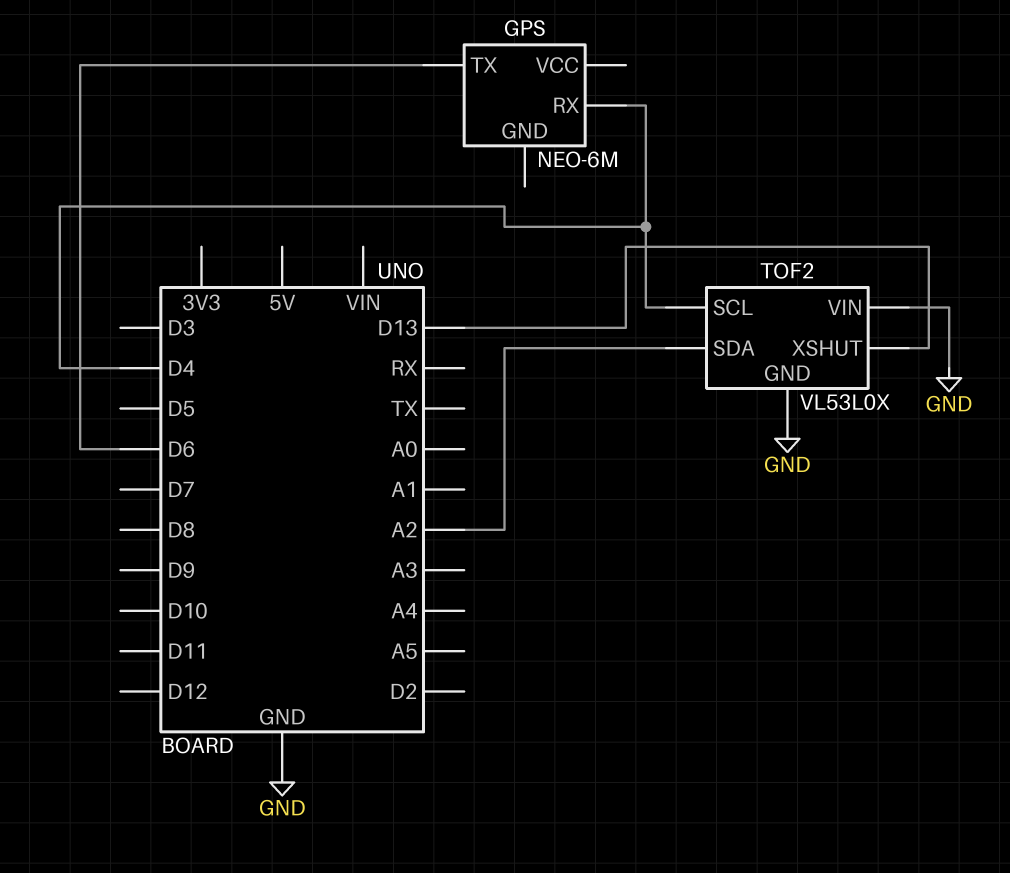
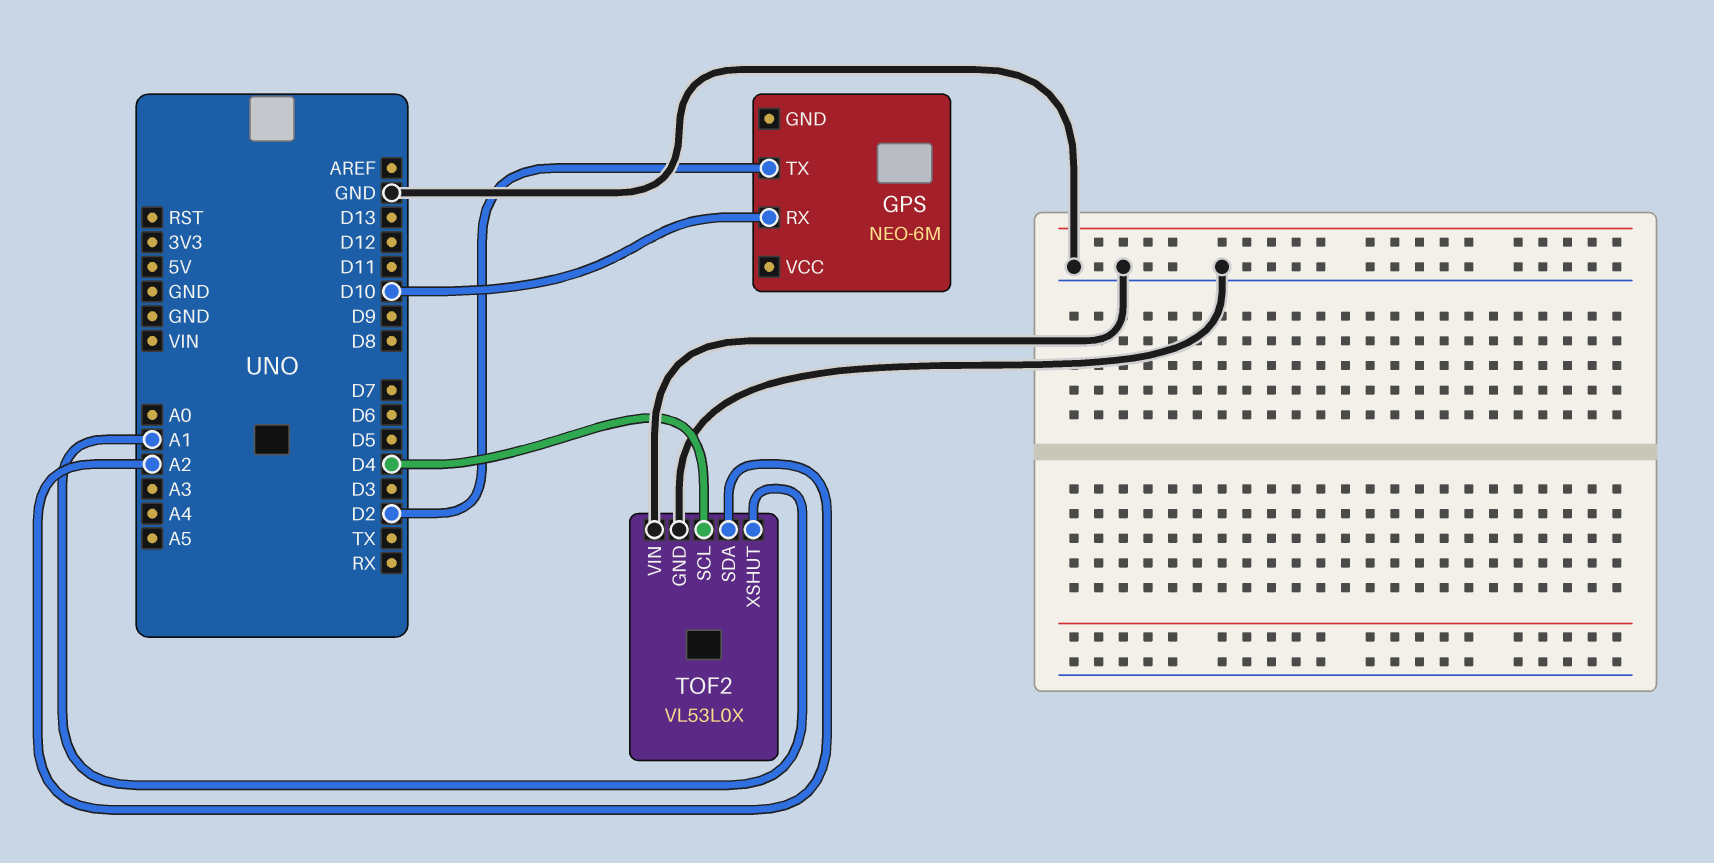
GPS pin RX: D4 -> D10
GPS pin TX: D6 -> D2
TOF2 pin XSHUT: D13 -> A1

